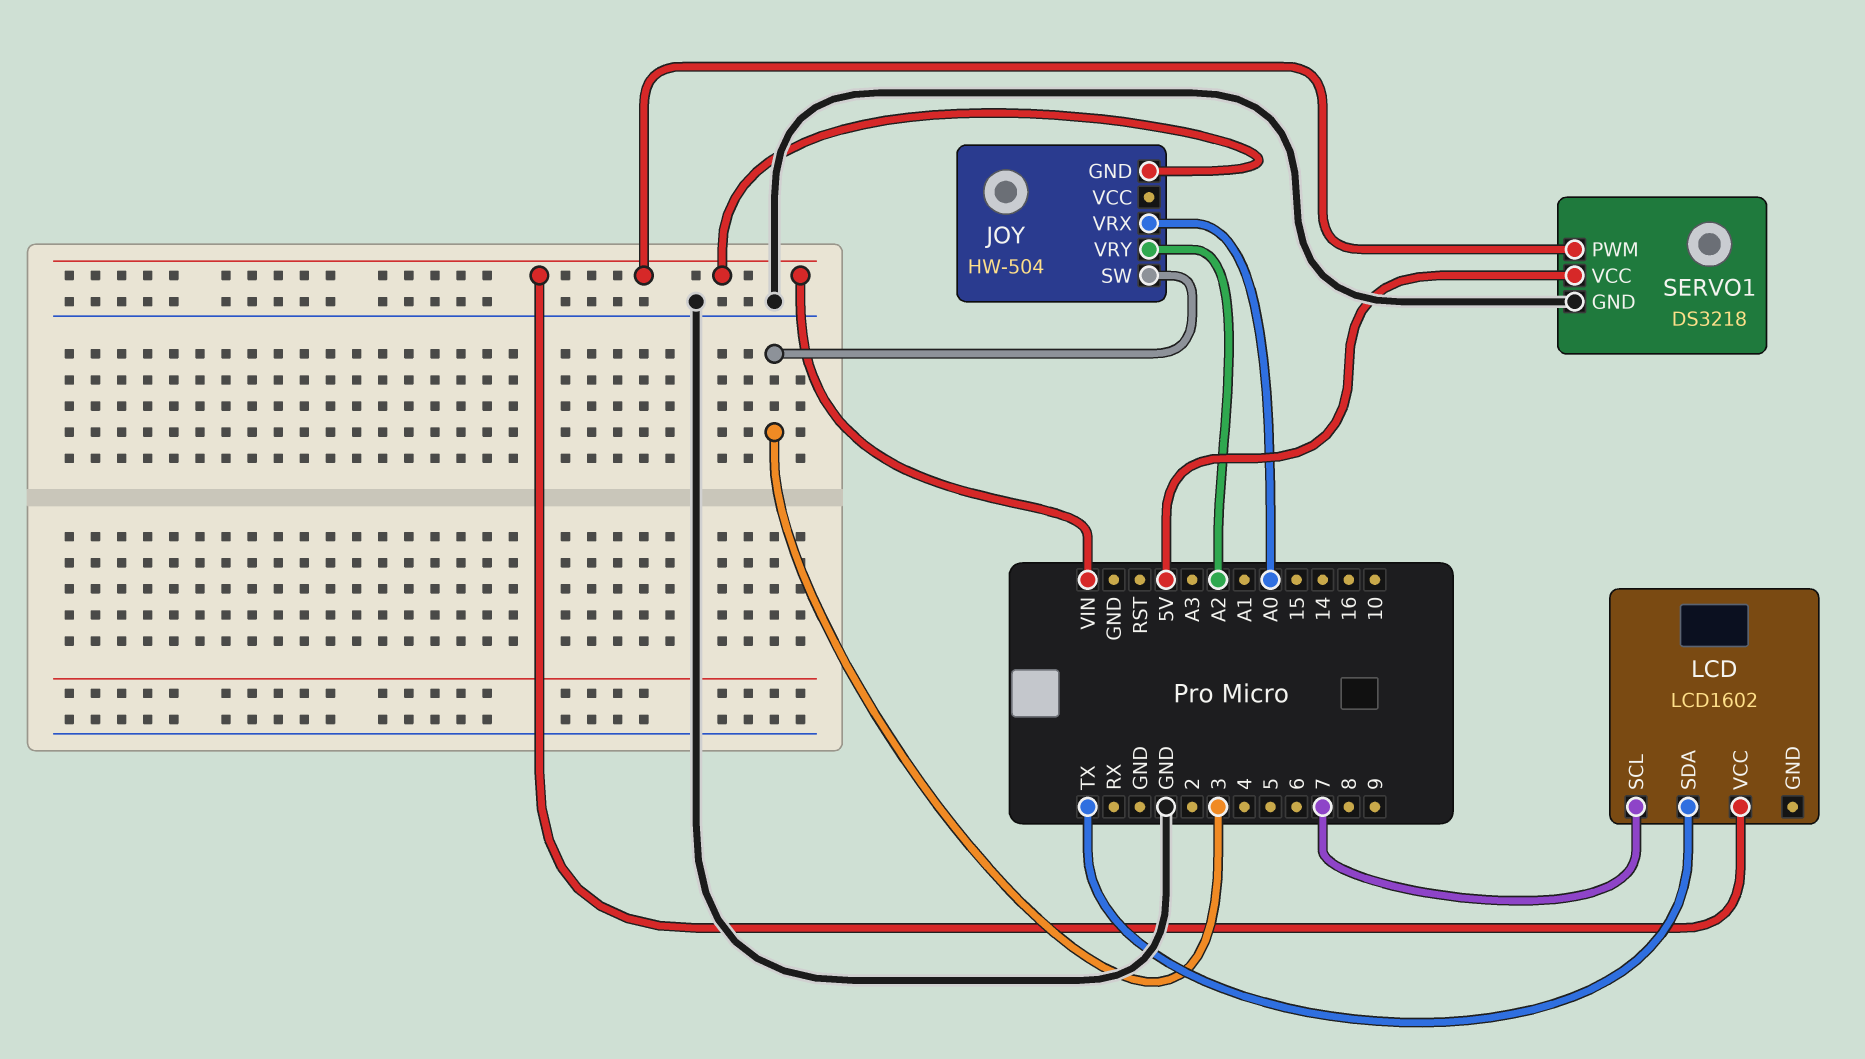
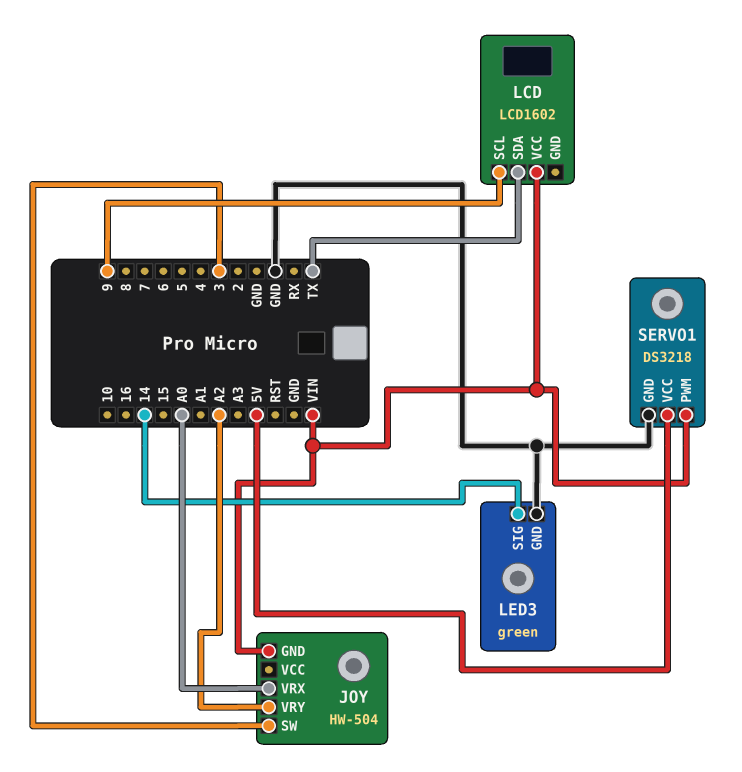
LCD pin SCL: 7 -> 9
LED3: none -> green
LED3 pin GND: none -> GND
LED3 pin SIG: none -> 14

